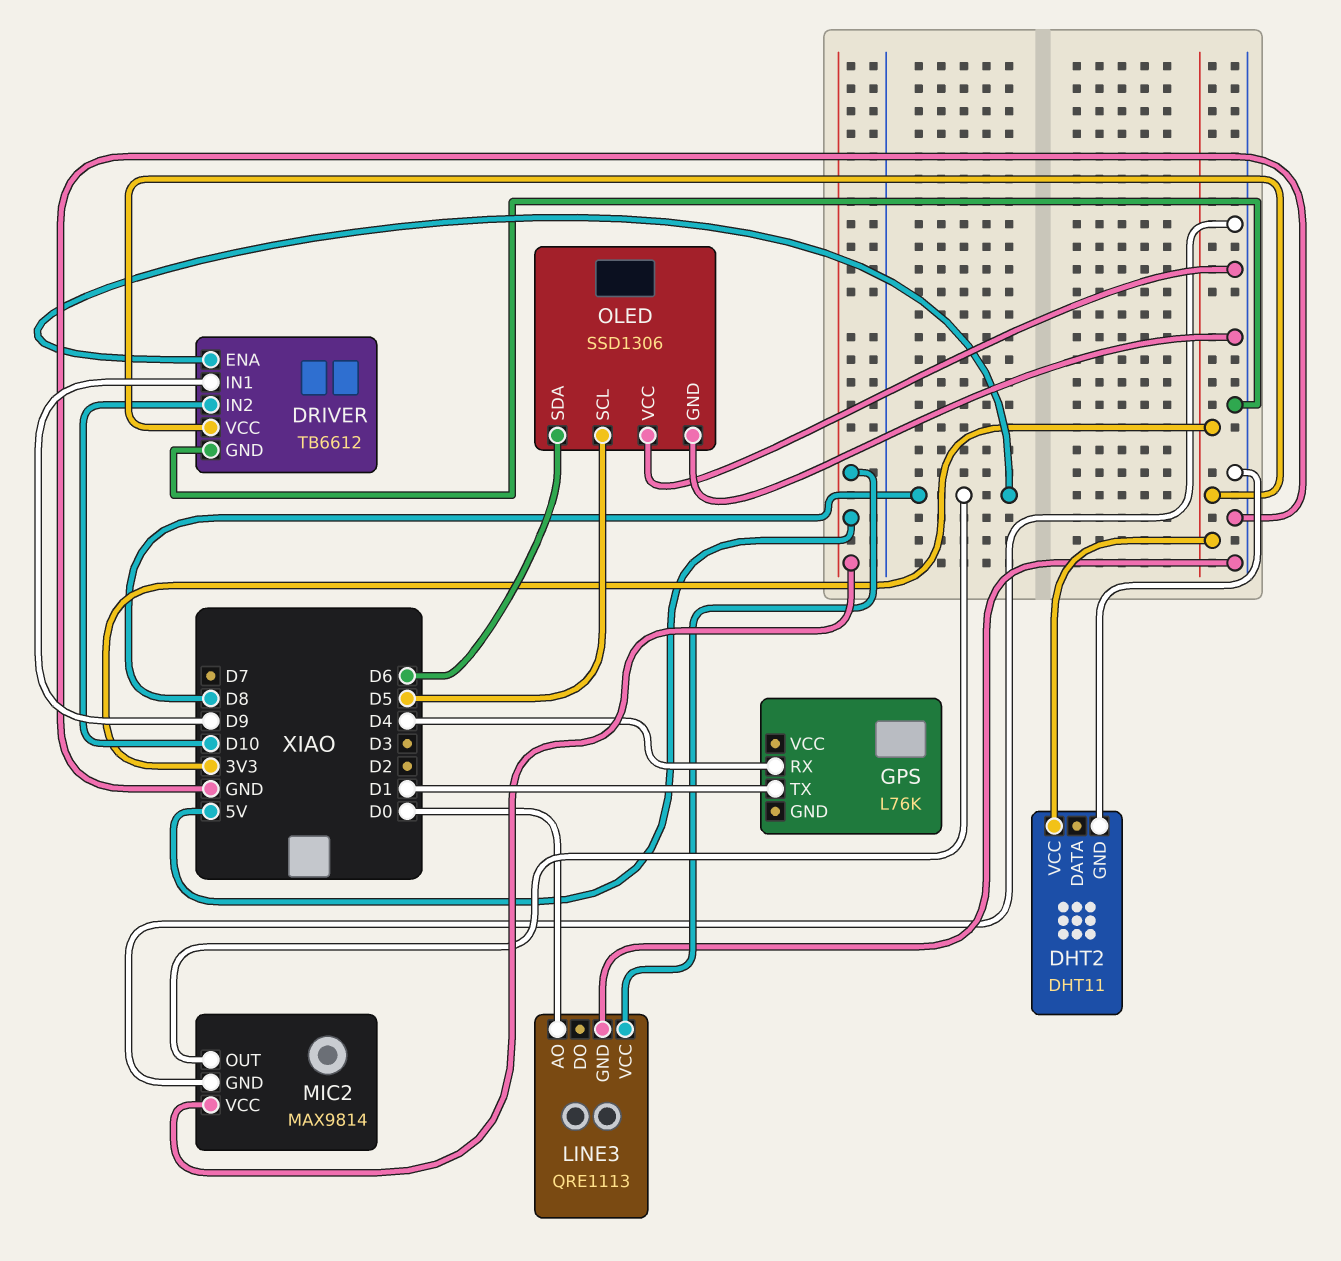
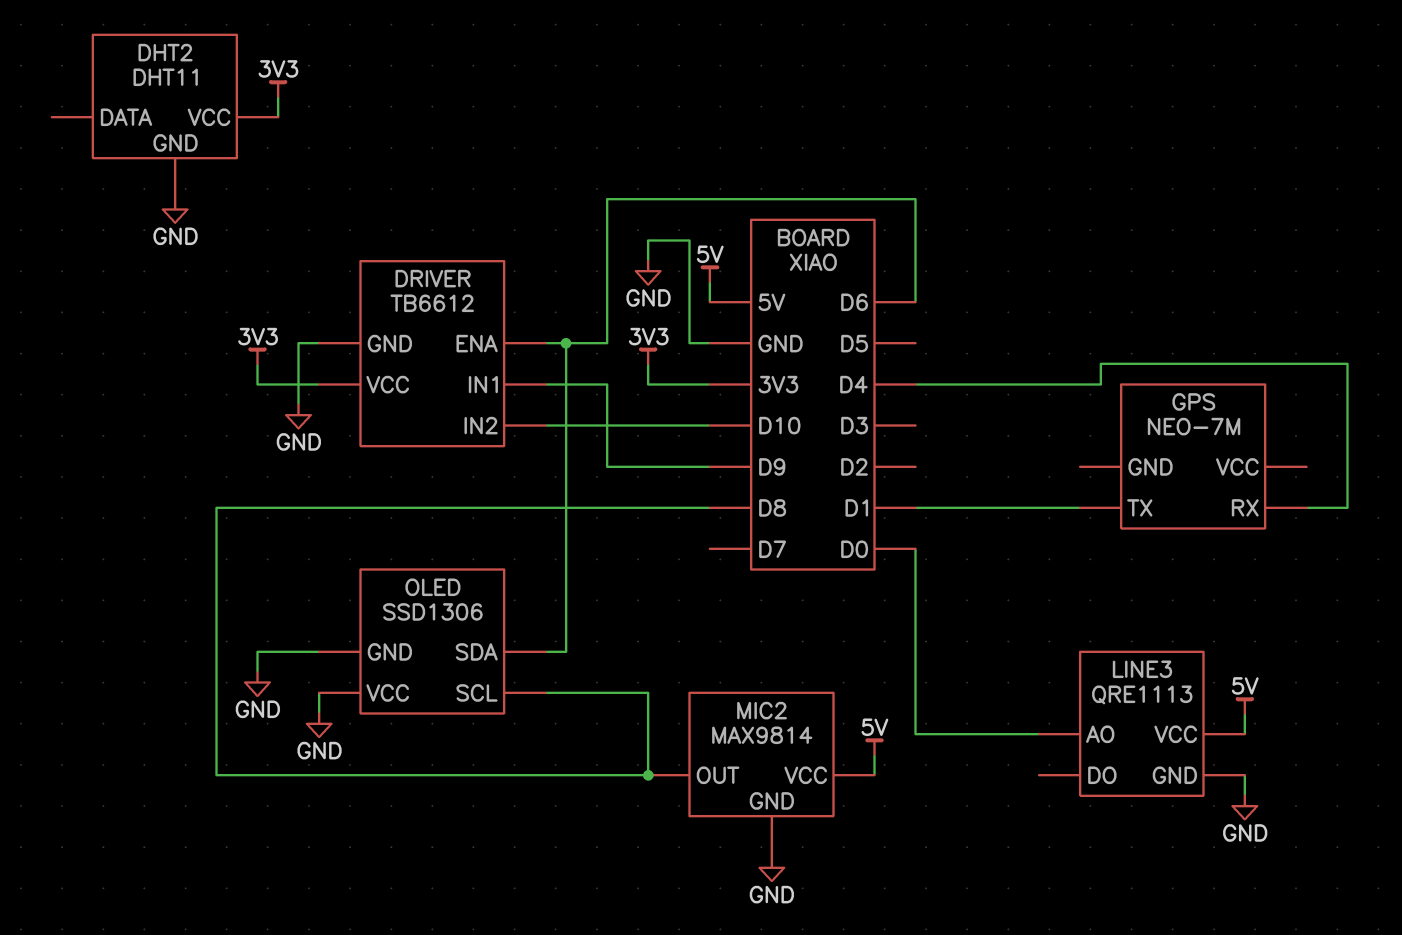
DRIVER pin ENA: D8 -> D6
GPS: L76K -> NEO-7M
OLED pin SCL: D5 -> D8

